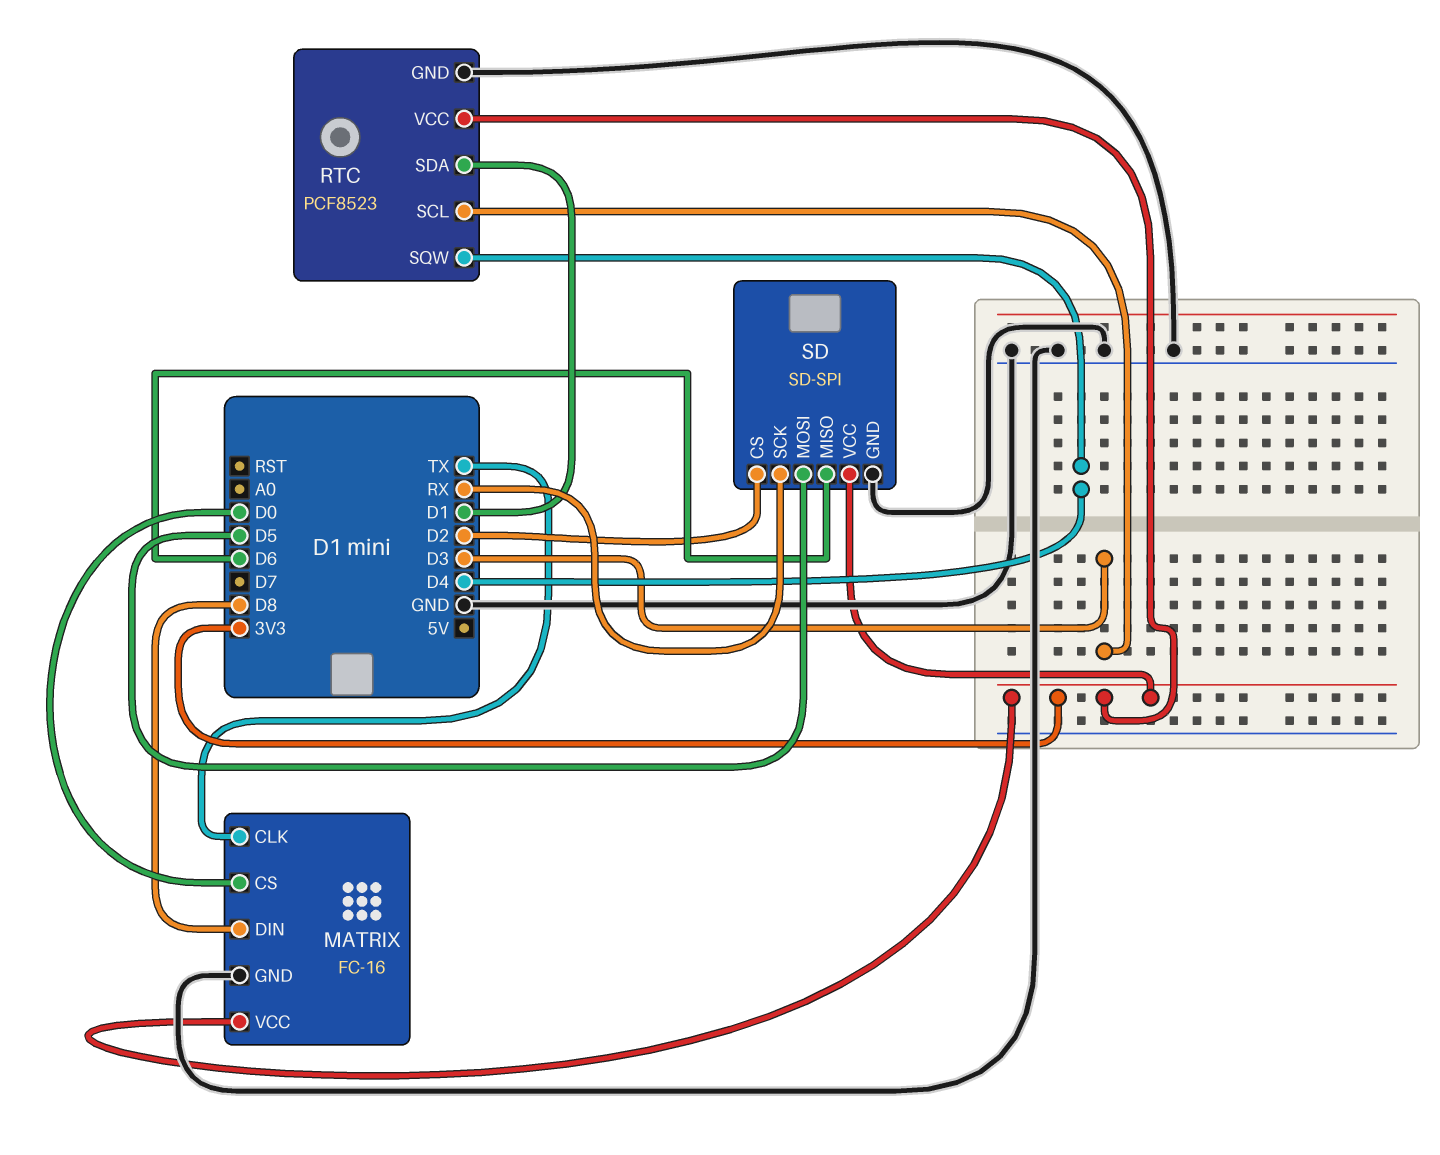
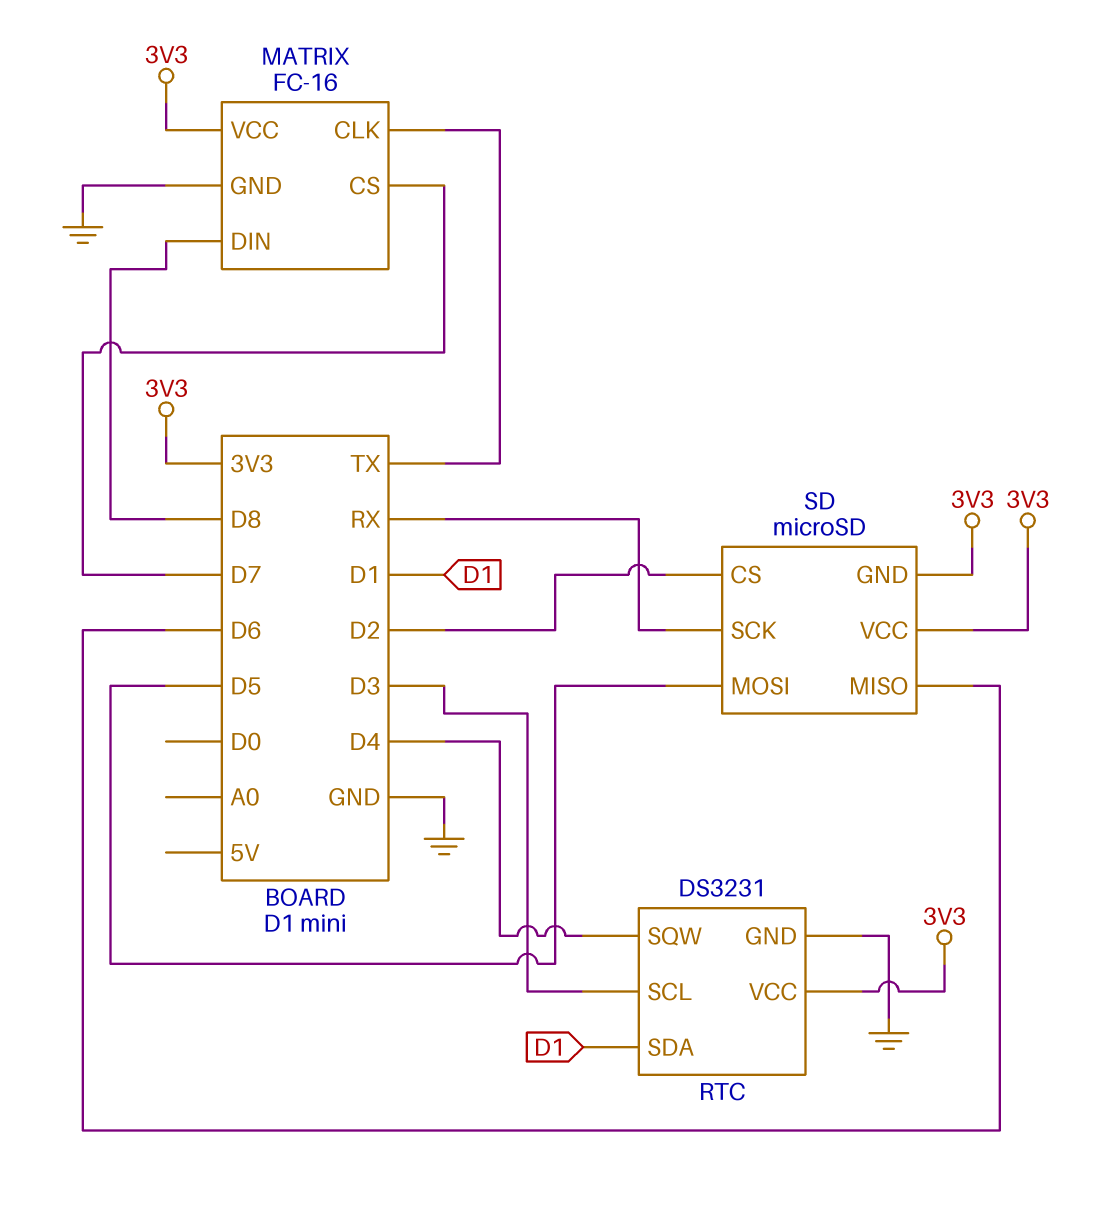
MATRIX pin CS: D0 -> D7
RTC: PCF8523 -> DS3231
SD: SD-SPI -> microSD
SD pin GND: GND -> 3V3

